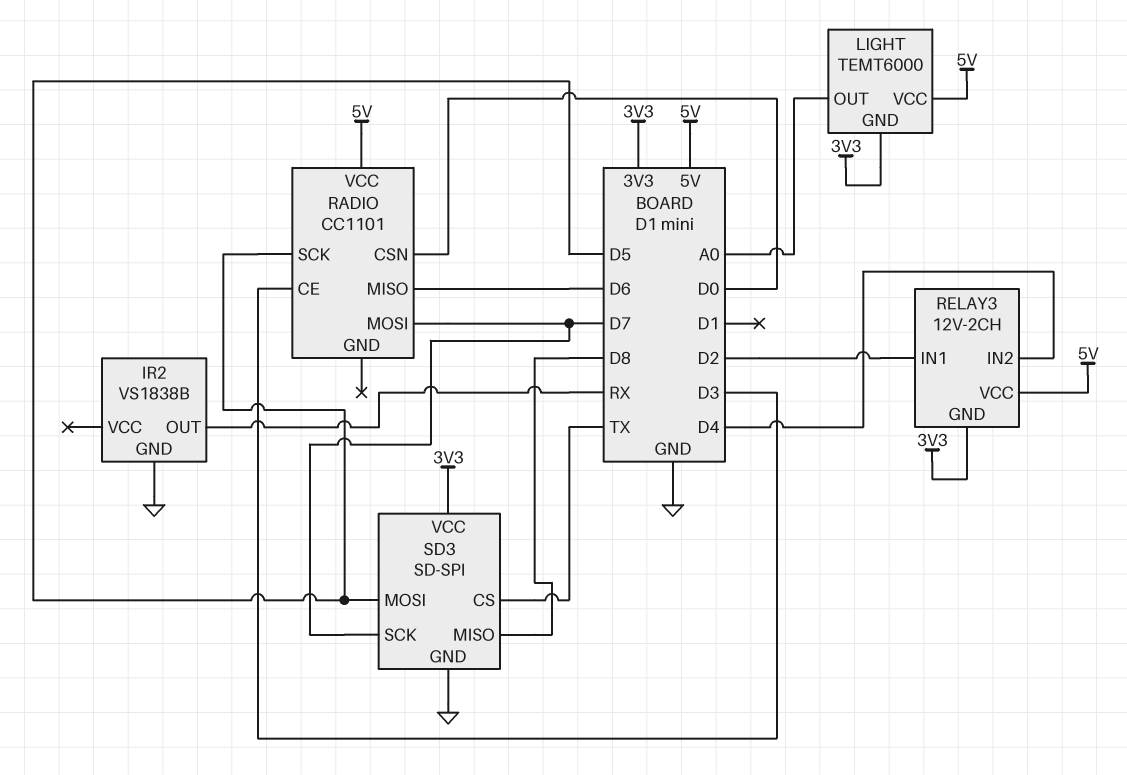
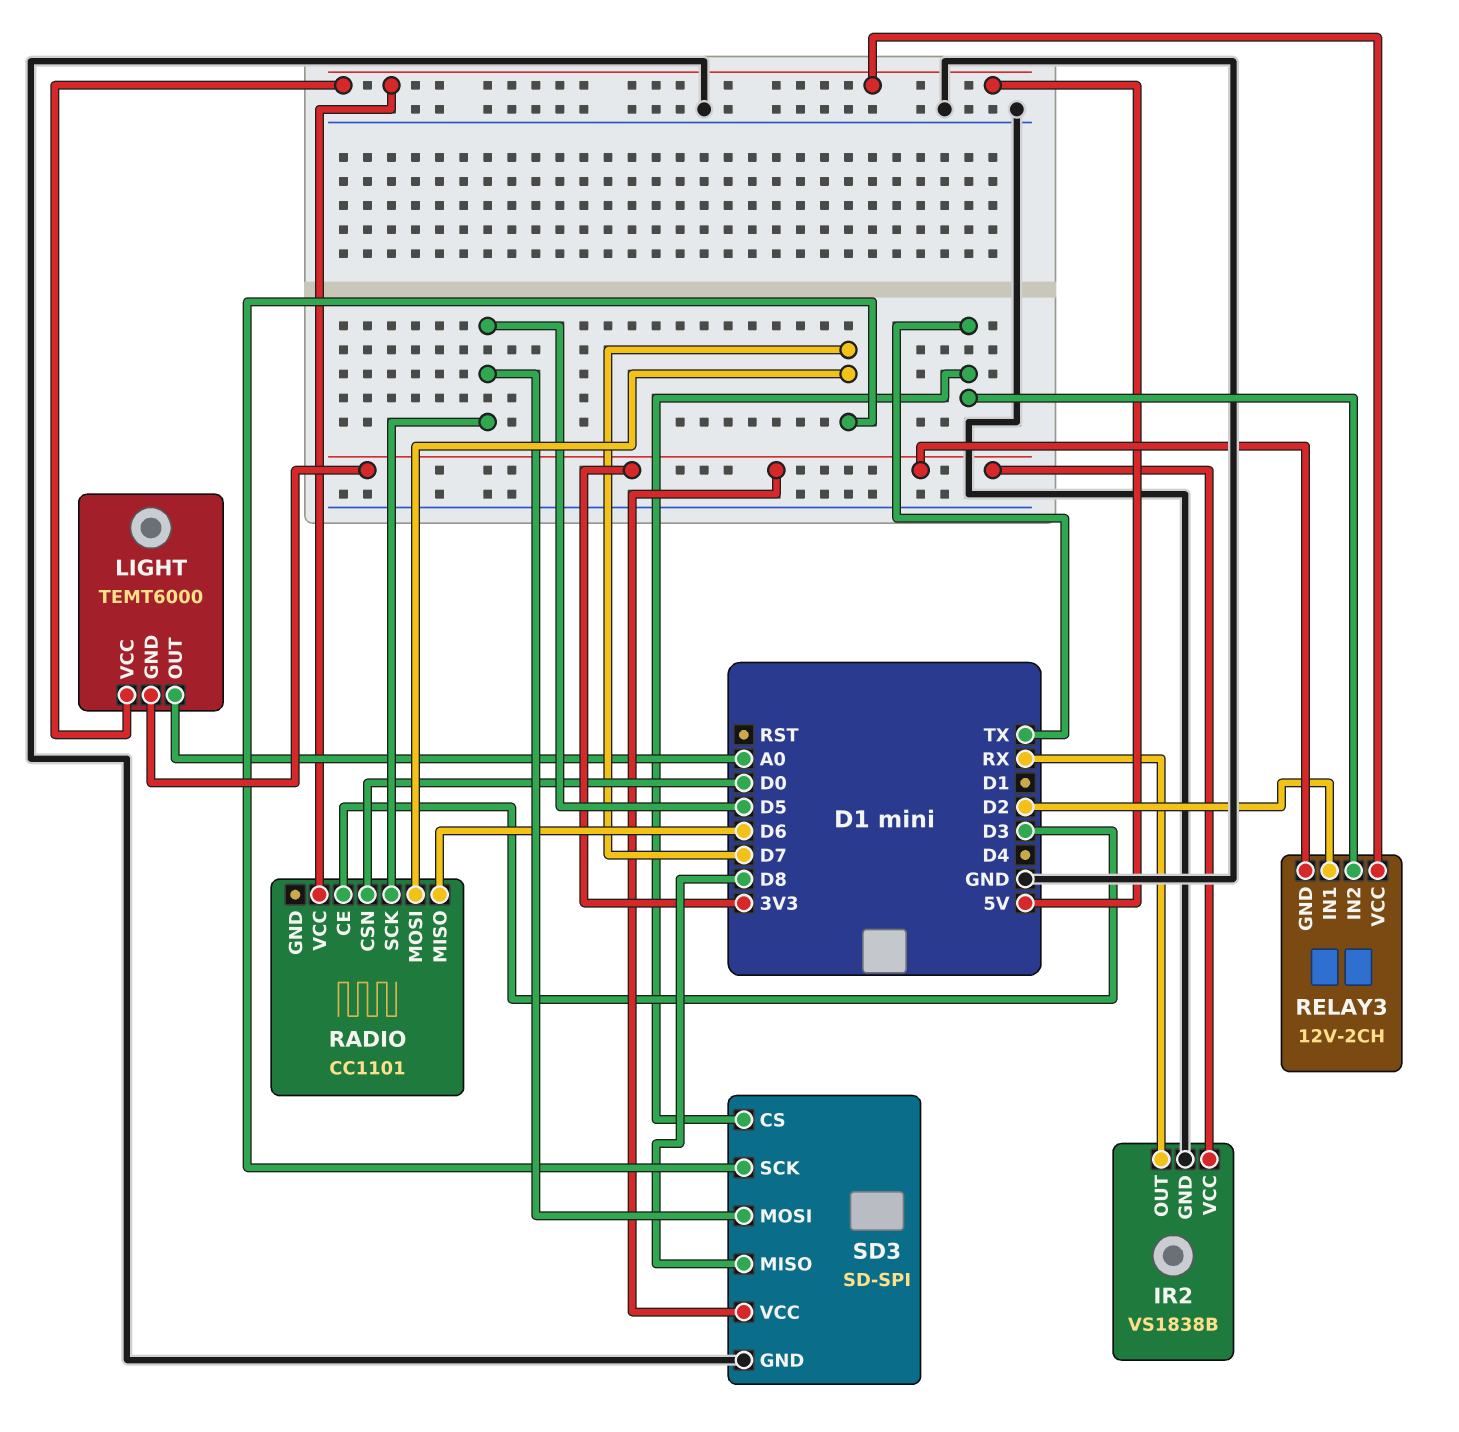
IR2 pin VCC: none -> 3V3
RELAY3 pin IN2: D4 -> TX

